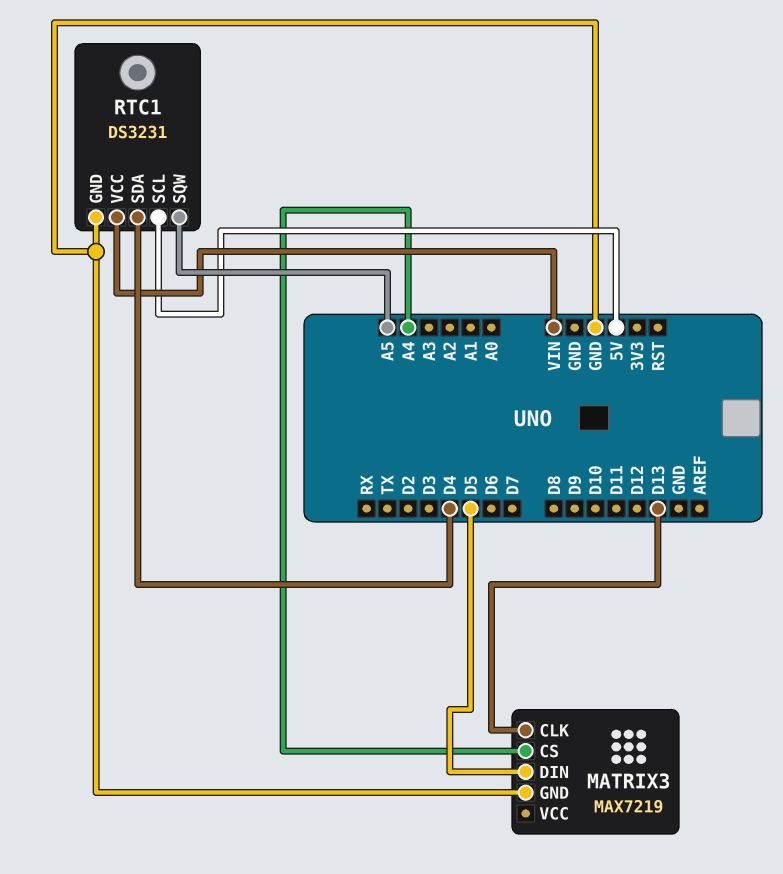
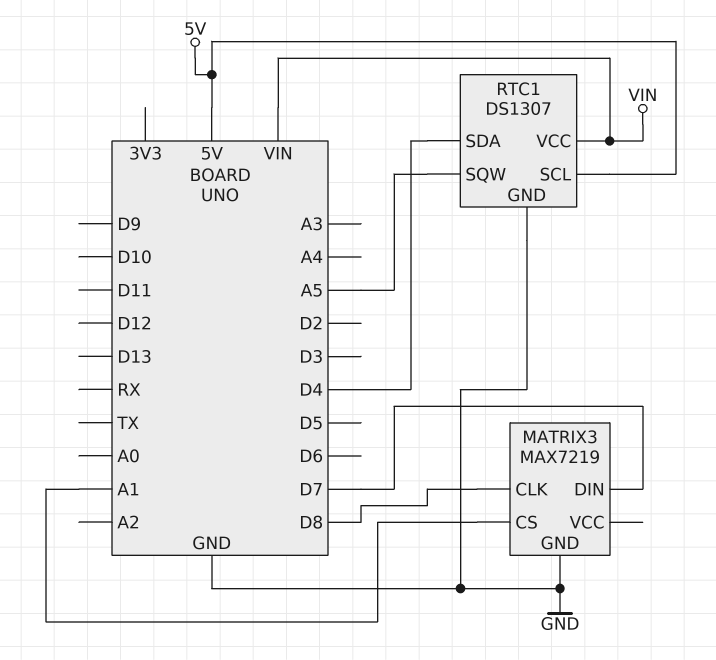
MATRIX3 pin CLK: D13 -> D8
MATRIX3 pin CS: A4 -> A1
MATRIX3 pin DIN: D5 -> D7
RTC1: DS3231 -> DS1307

